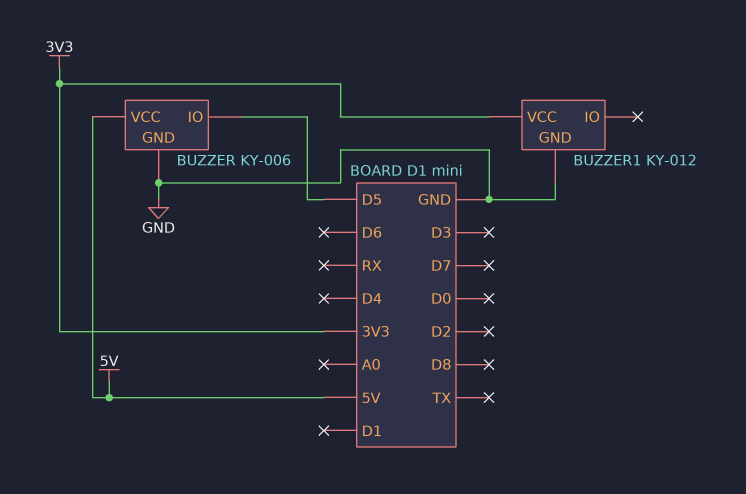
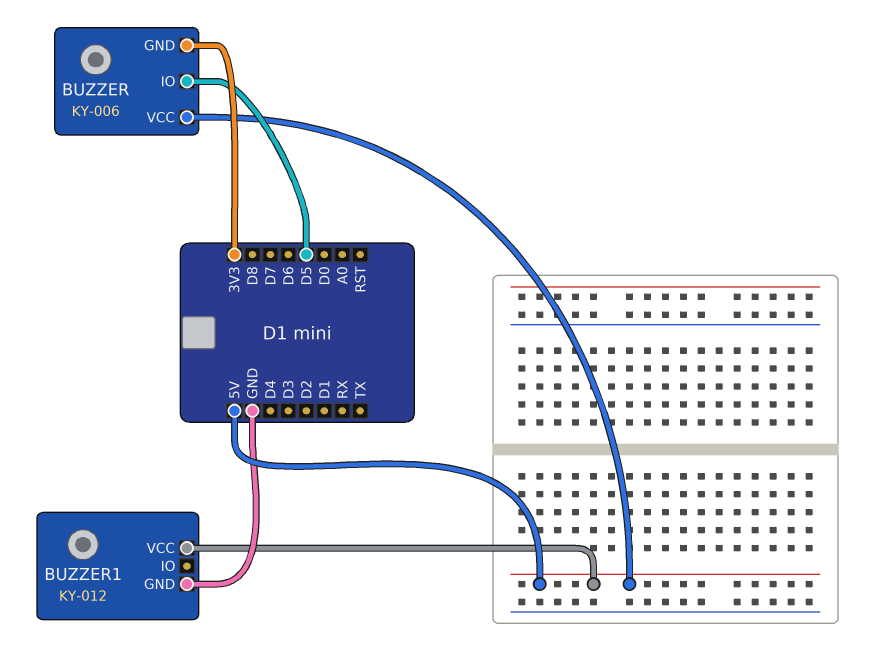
BUZZER pin GND: GND -> 3V3
BUZZER1 pin VCC: 3V3 -> 5V

